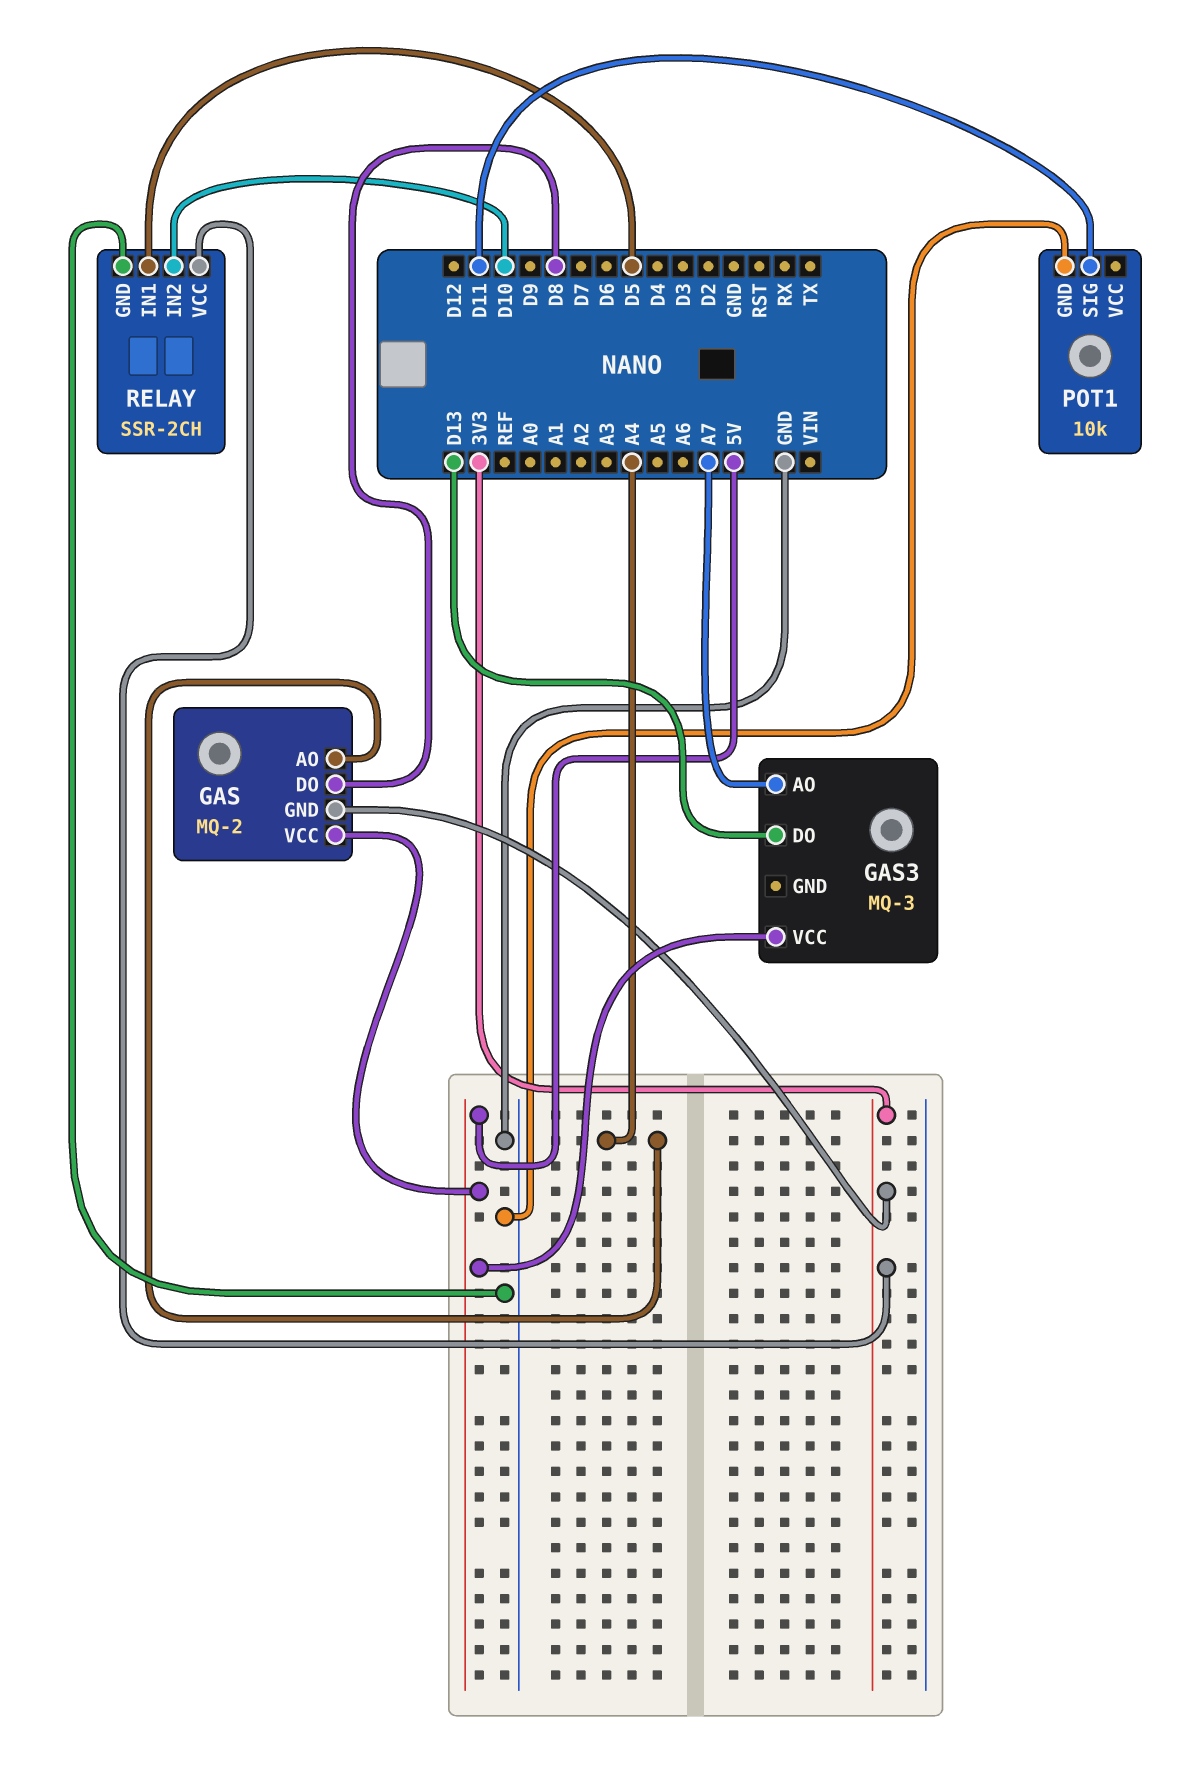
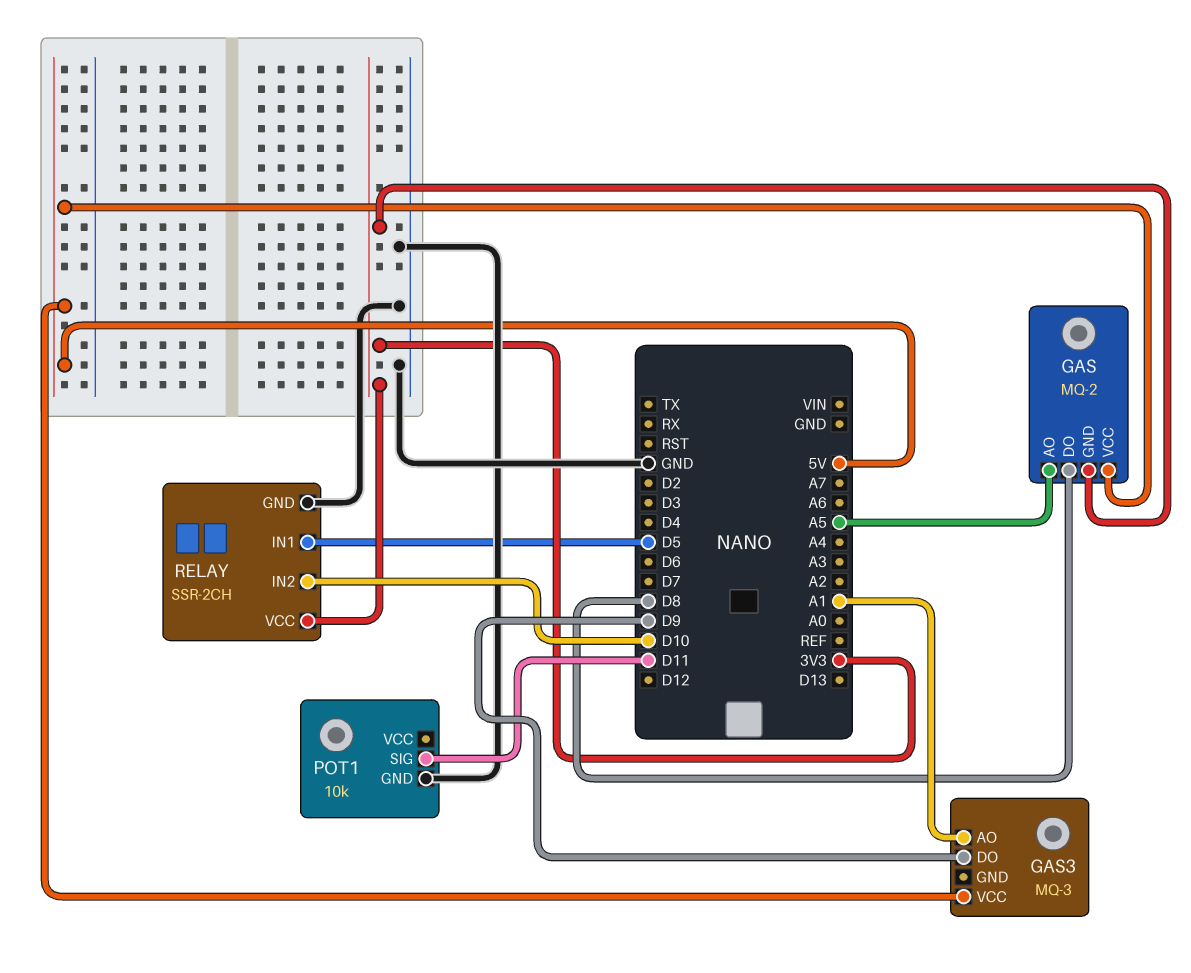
GAS pin AO: A4 -> A5
GAS3 pin AO: A7 -> A1
GAS3 pin DO: D13 -> D9

